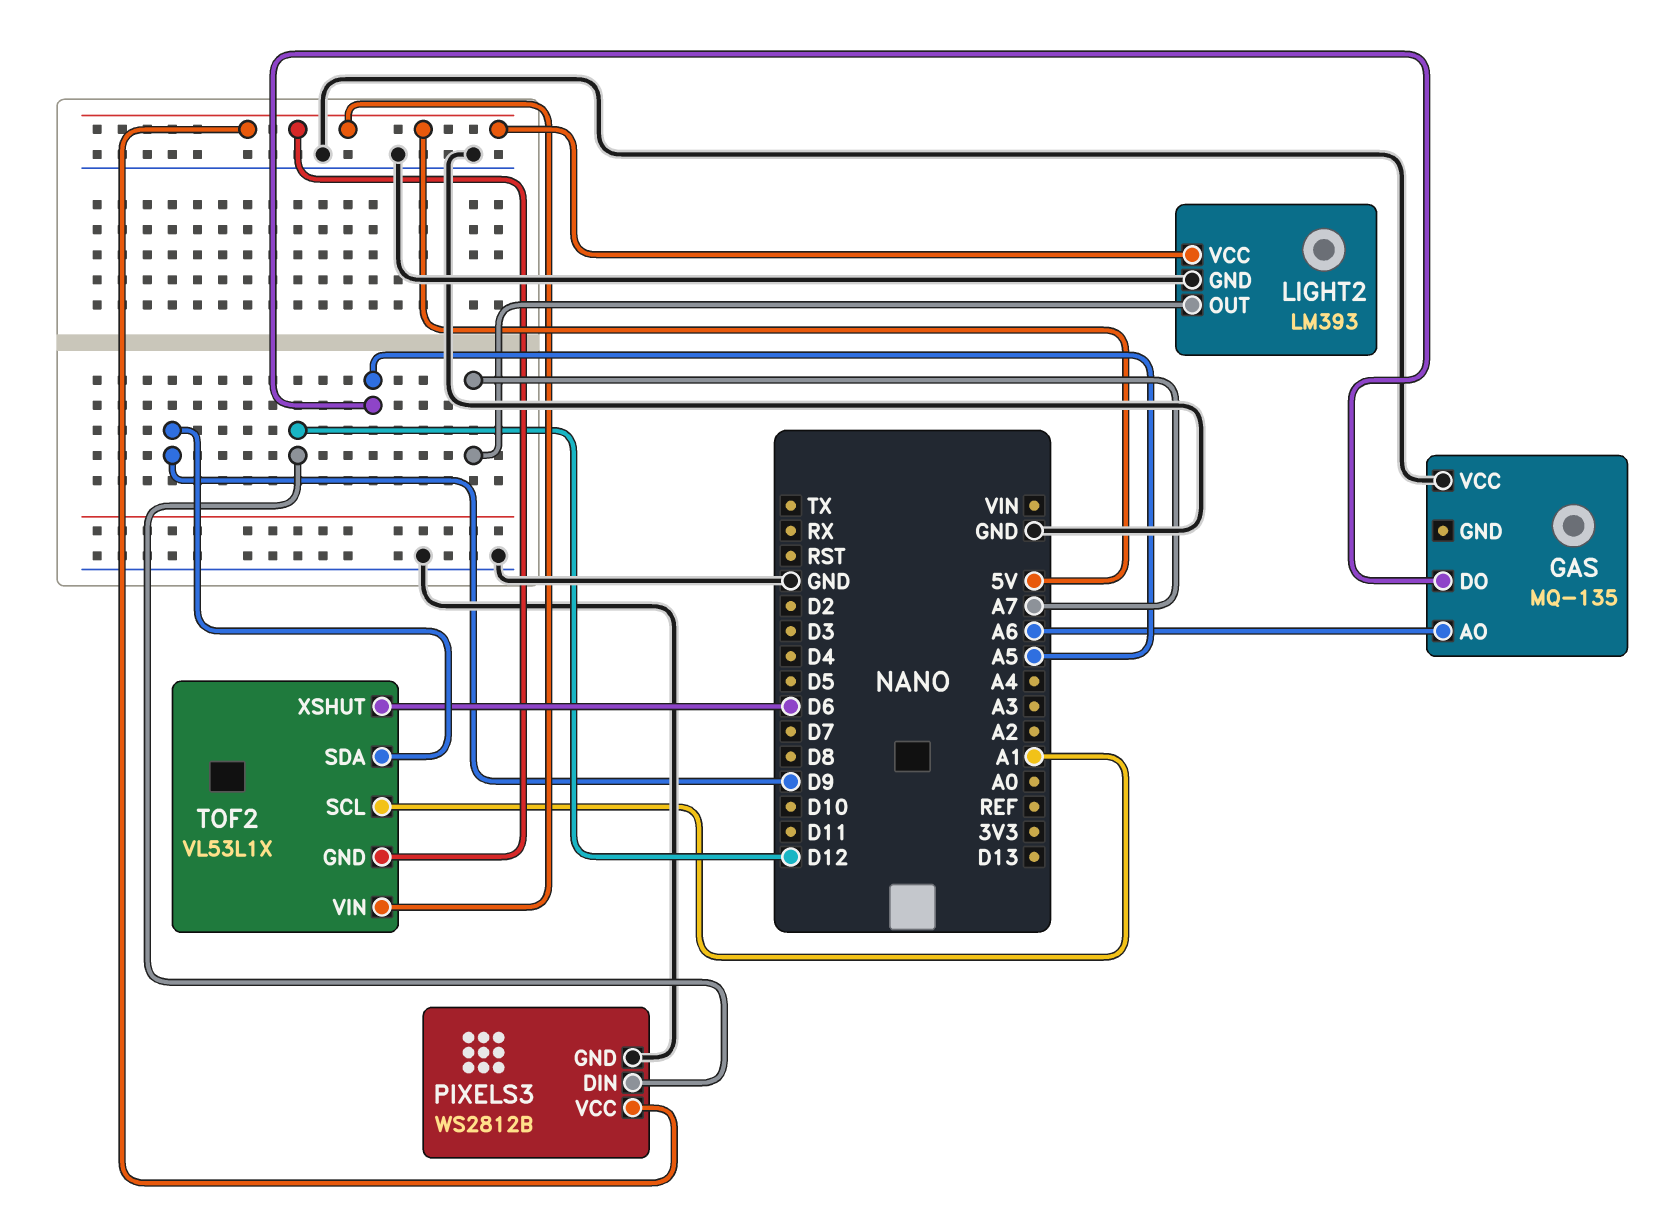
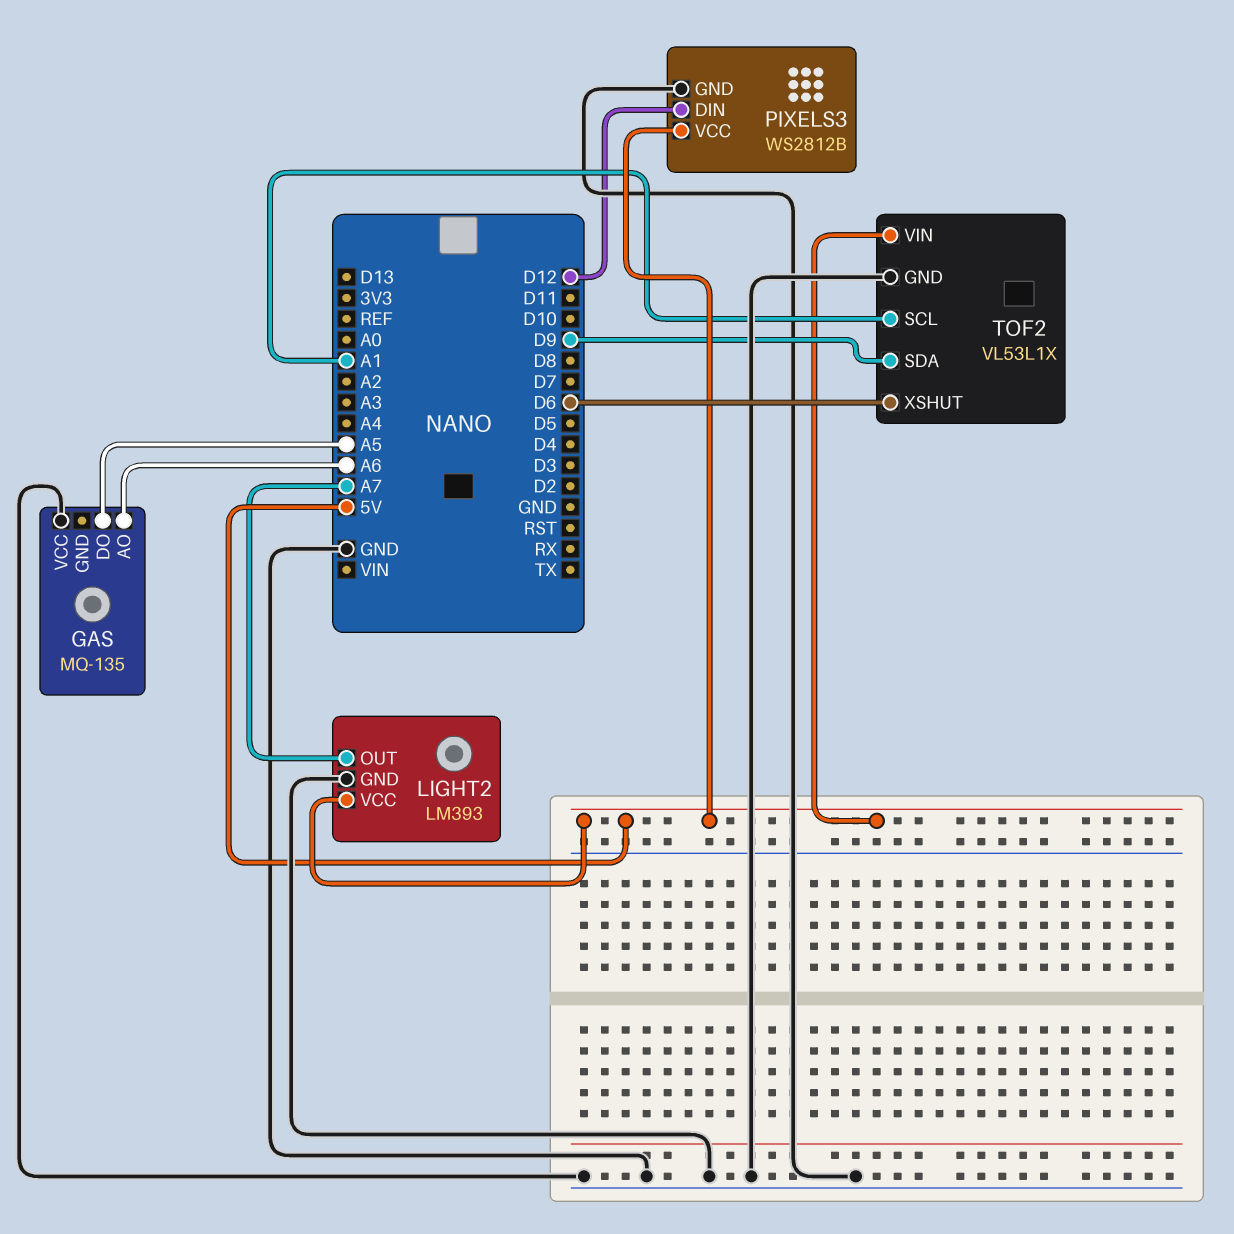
TOF2 pin GND: 5V -> GND

